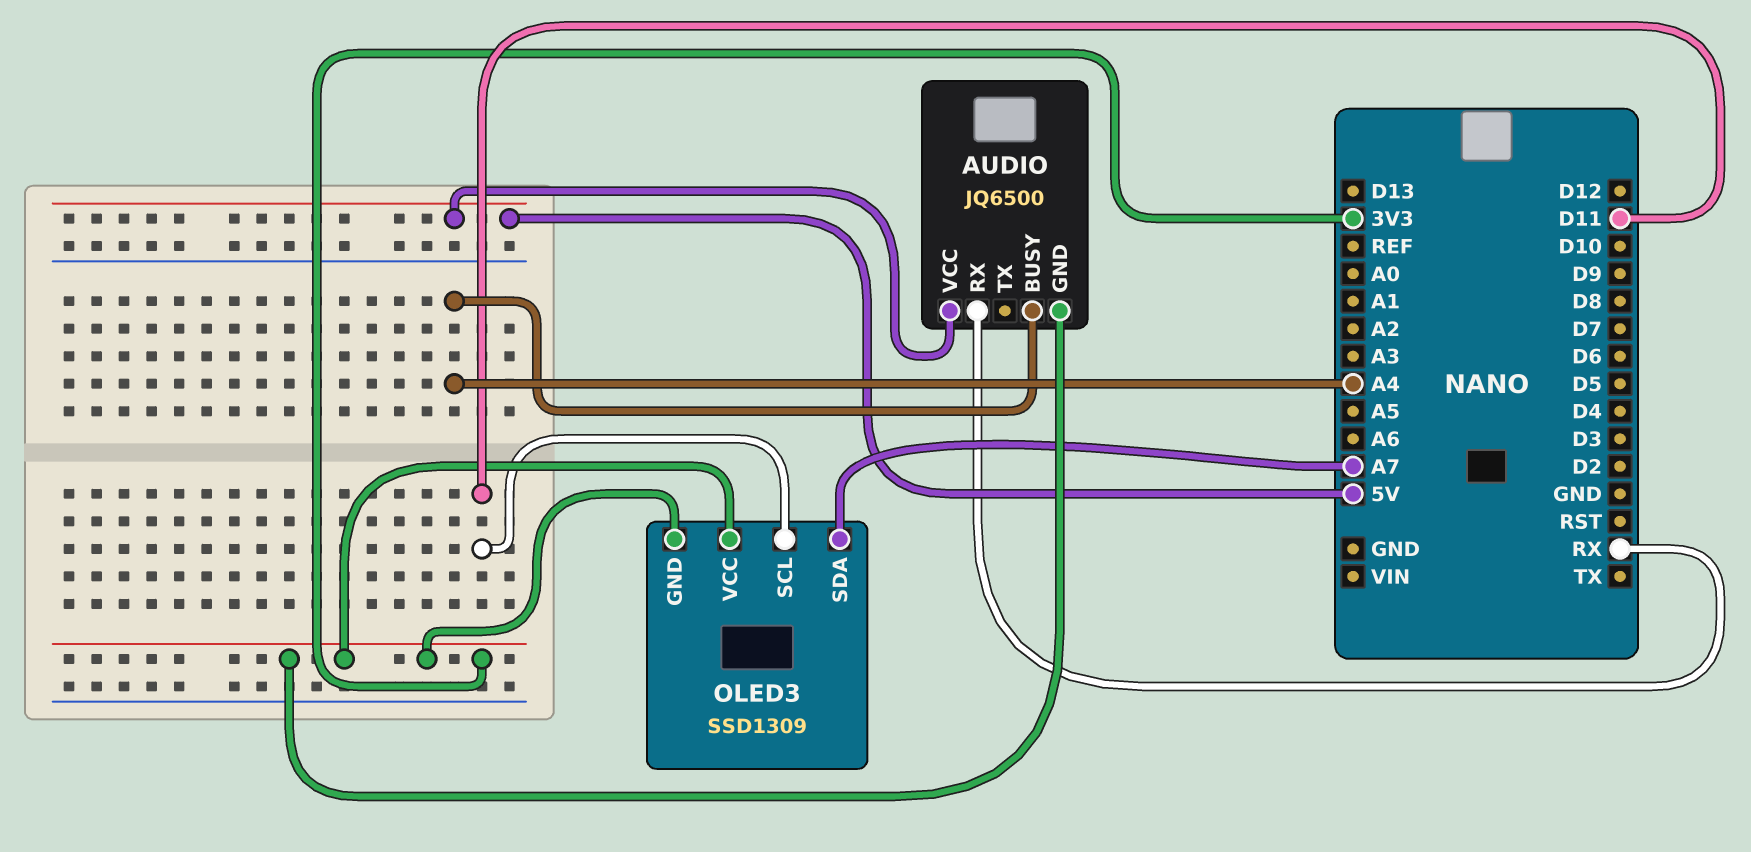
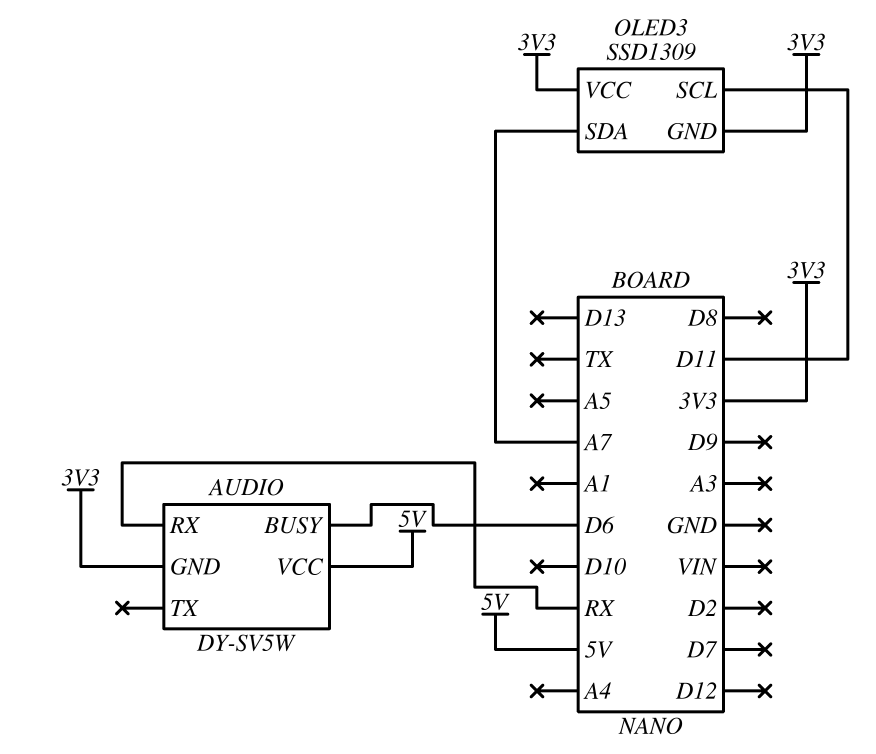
AUDIO: JQ6500 -> DY-SV5W
AUDIO pin BUSY: A4 -> D6

